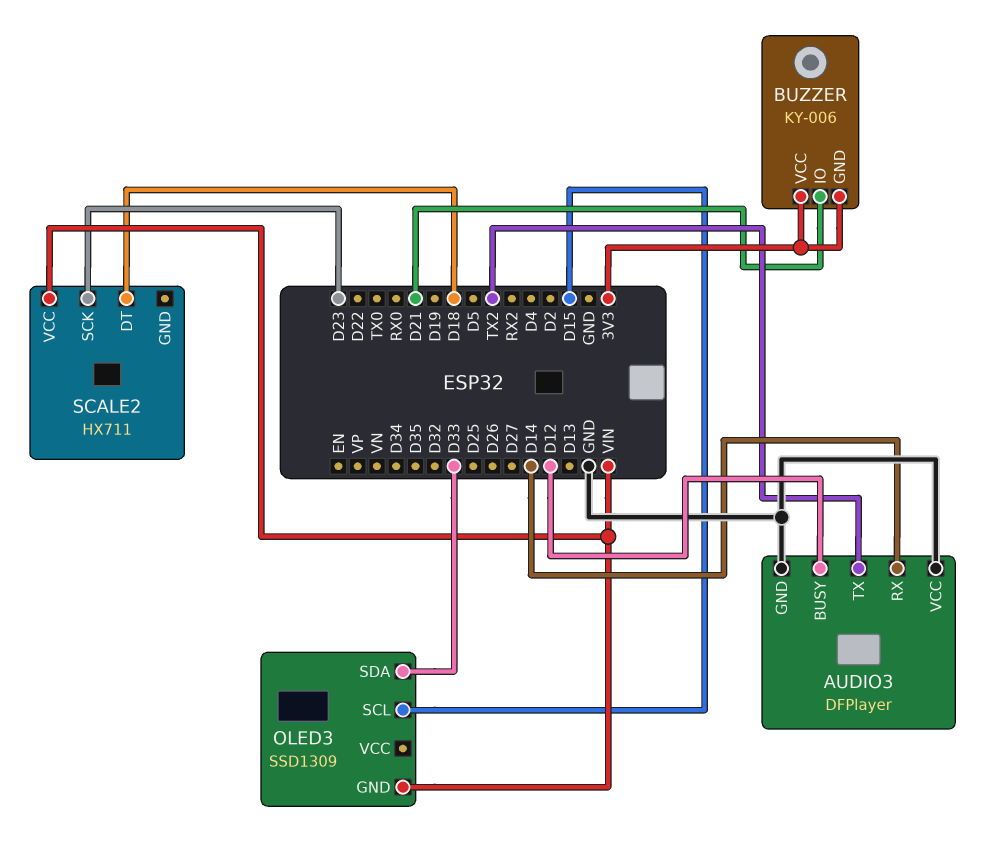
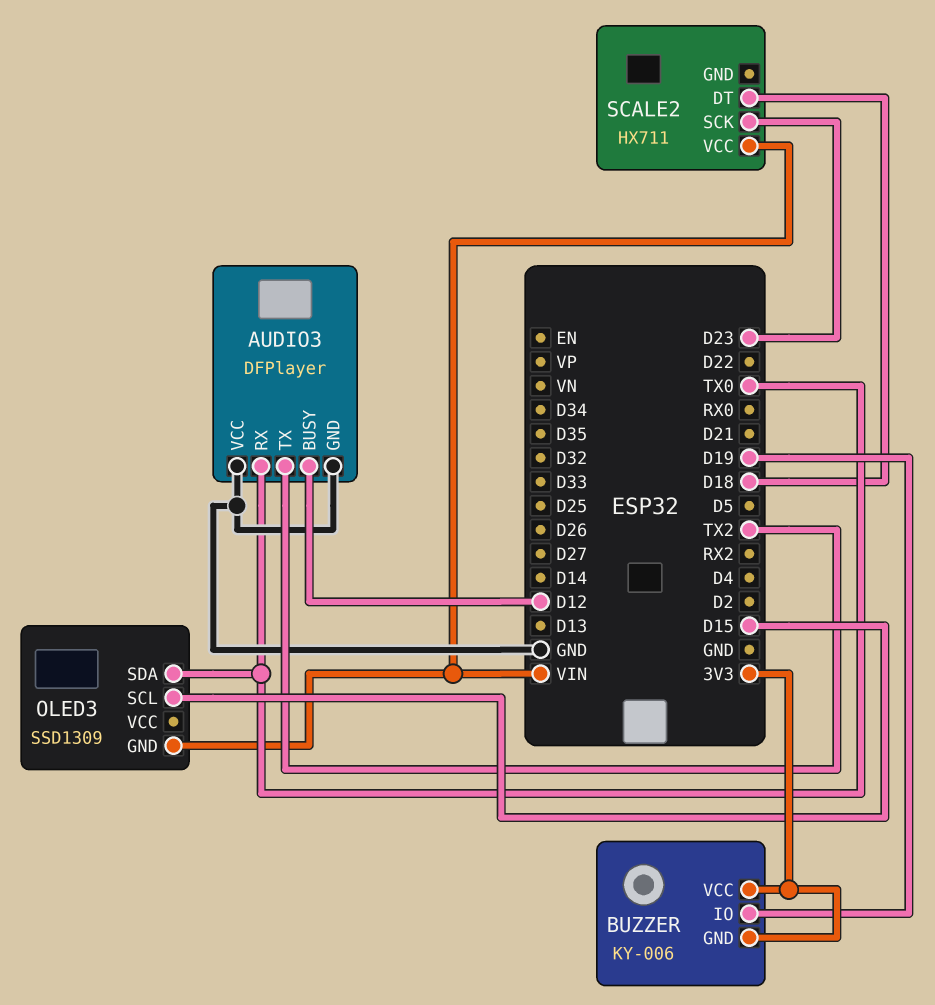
AUDIO3 pin RX: D14 -> TX0
BUZZER pin IO: D21 -> D19
OLED3 pin SDA: D33 -> TX0

